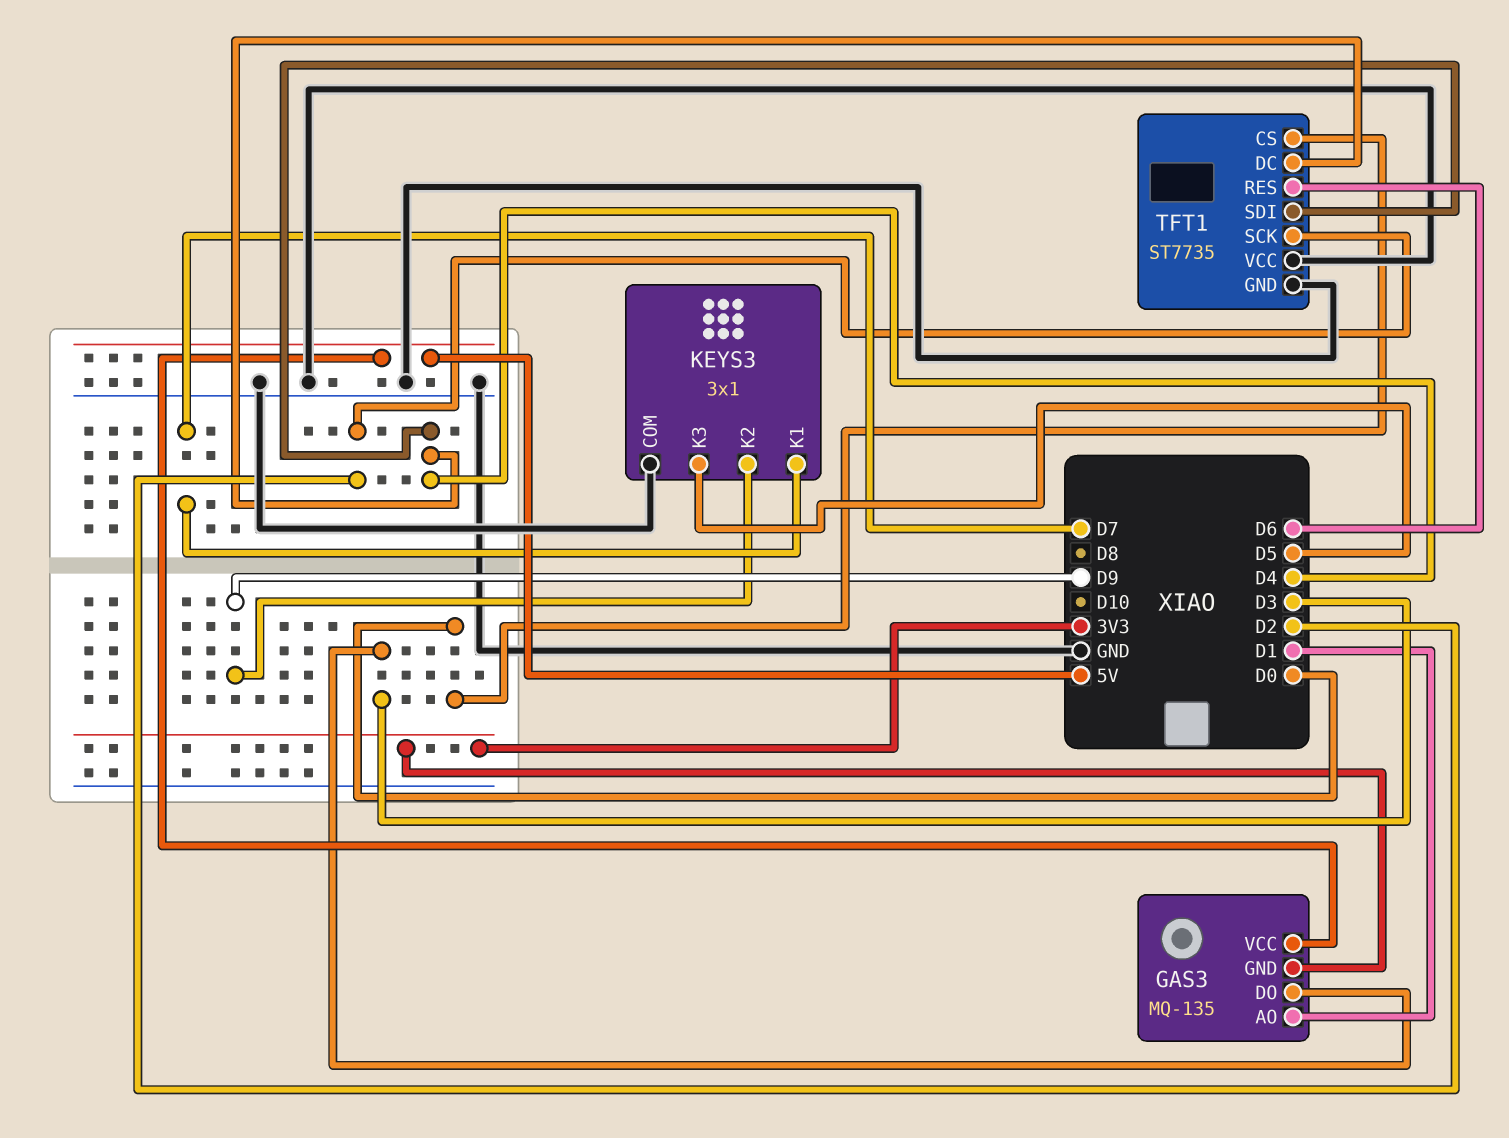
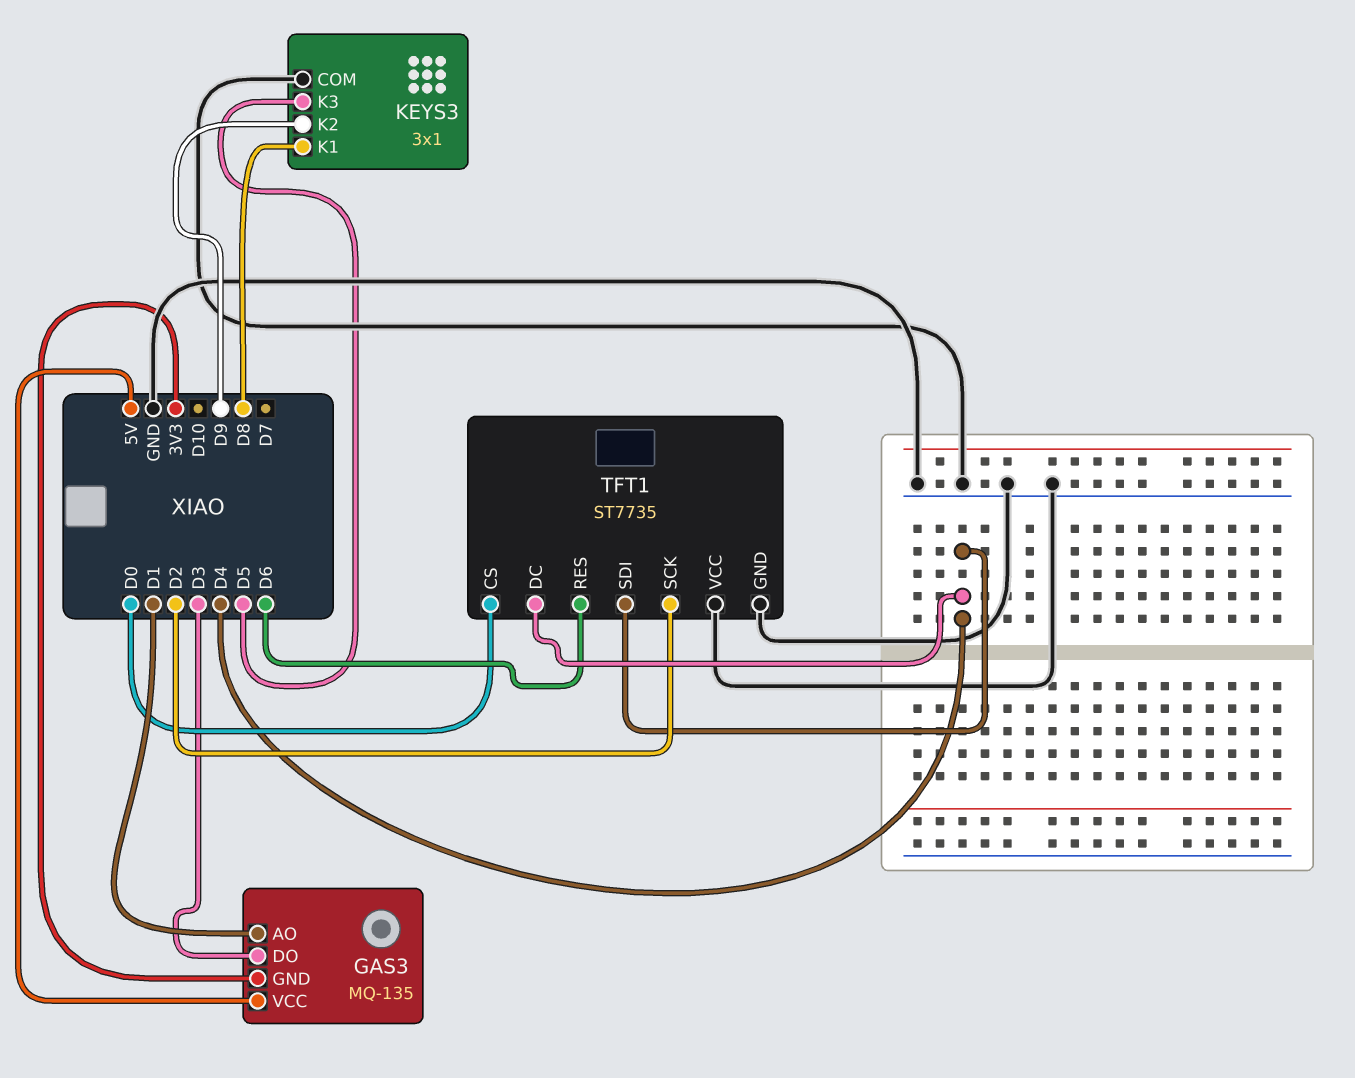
KEYS3 pin K1: D7 -> D8

